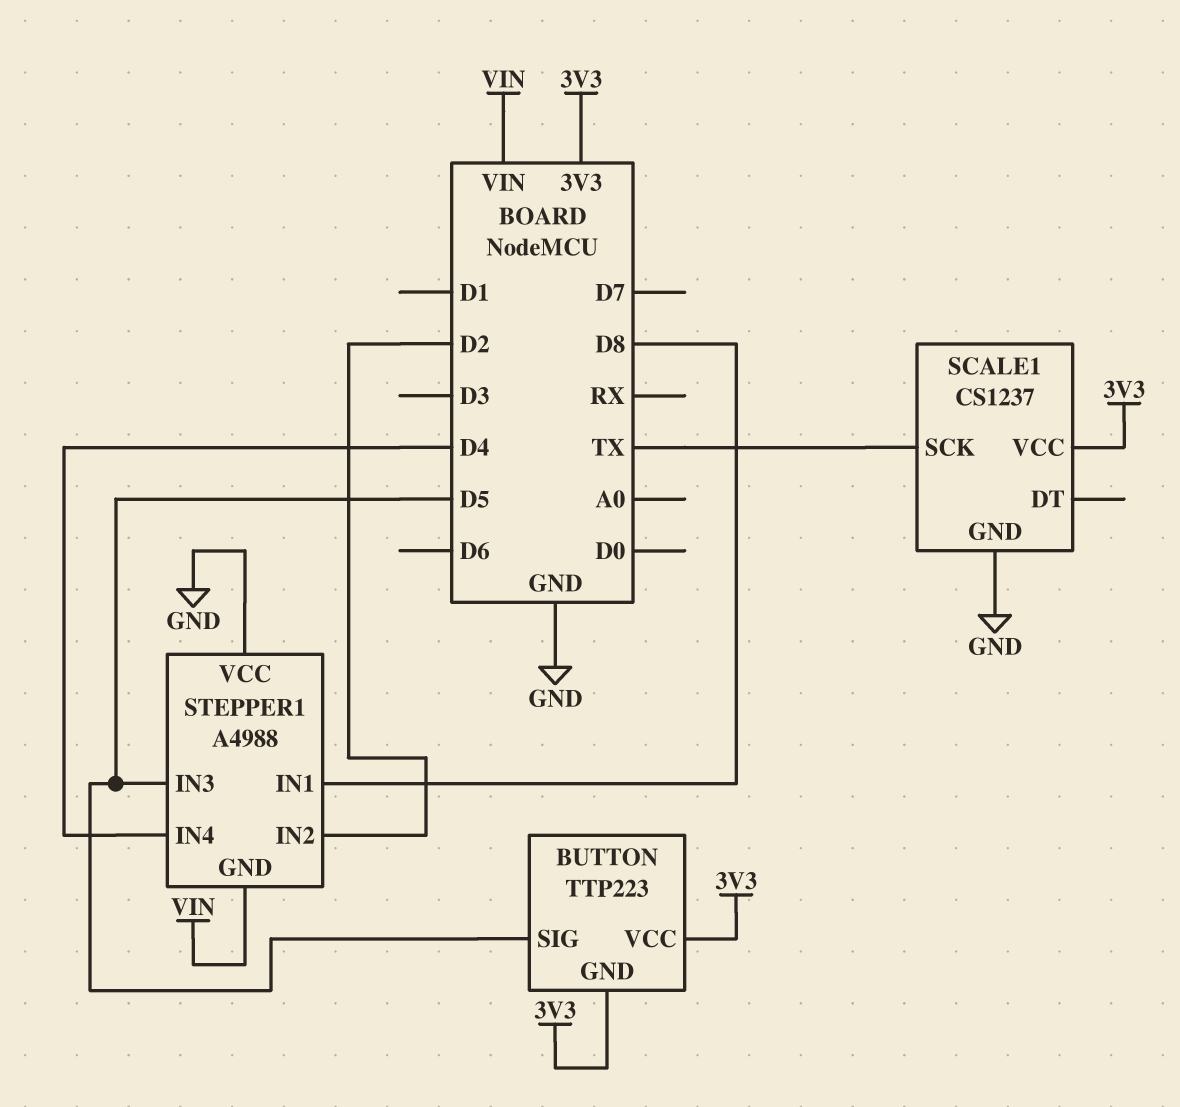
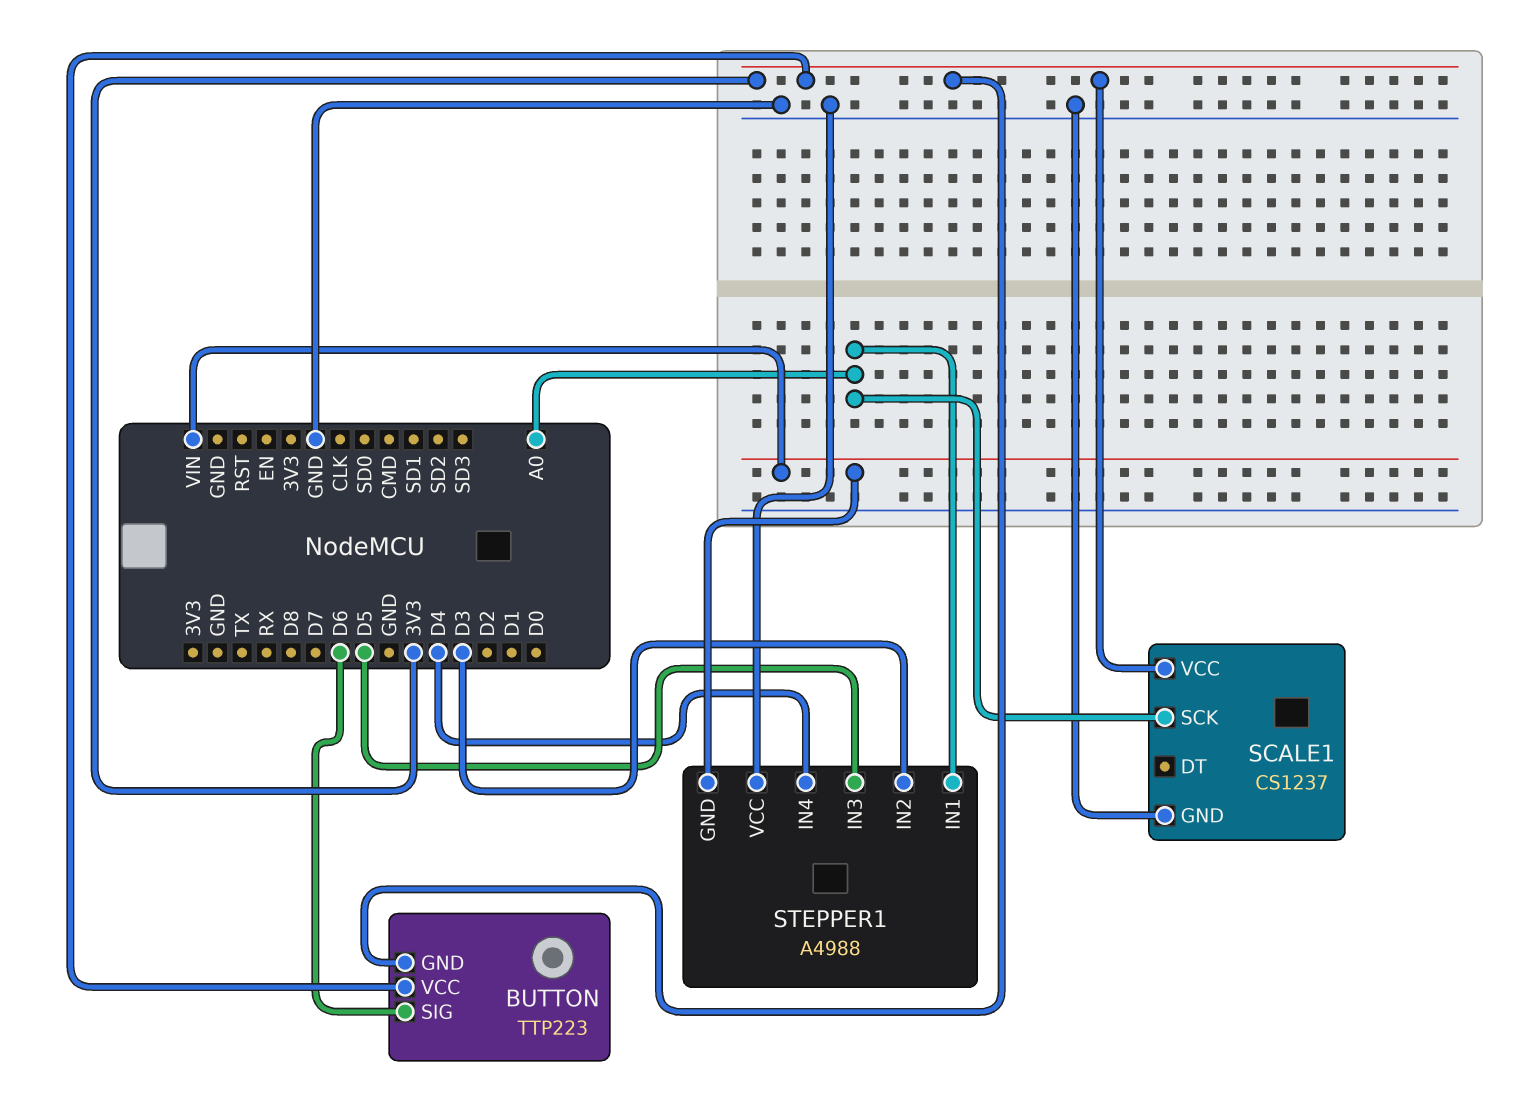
BUTTON pin SIG: D5 -> D6
SCALE1 pin SCK: TX -> A0
STEPPER1 pin IN1: D8 -> A0
STEPPER1 pin IN2: D2 -> D3

